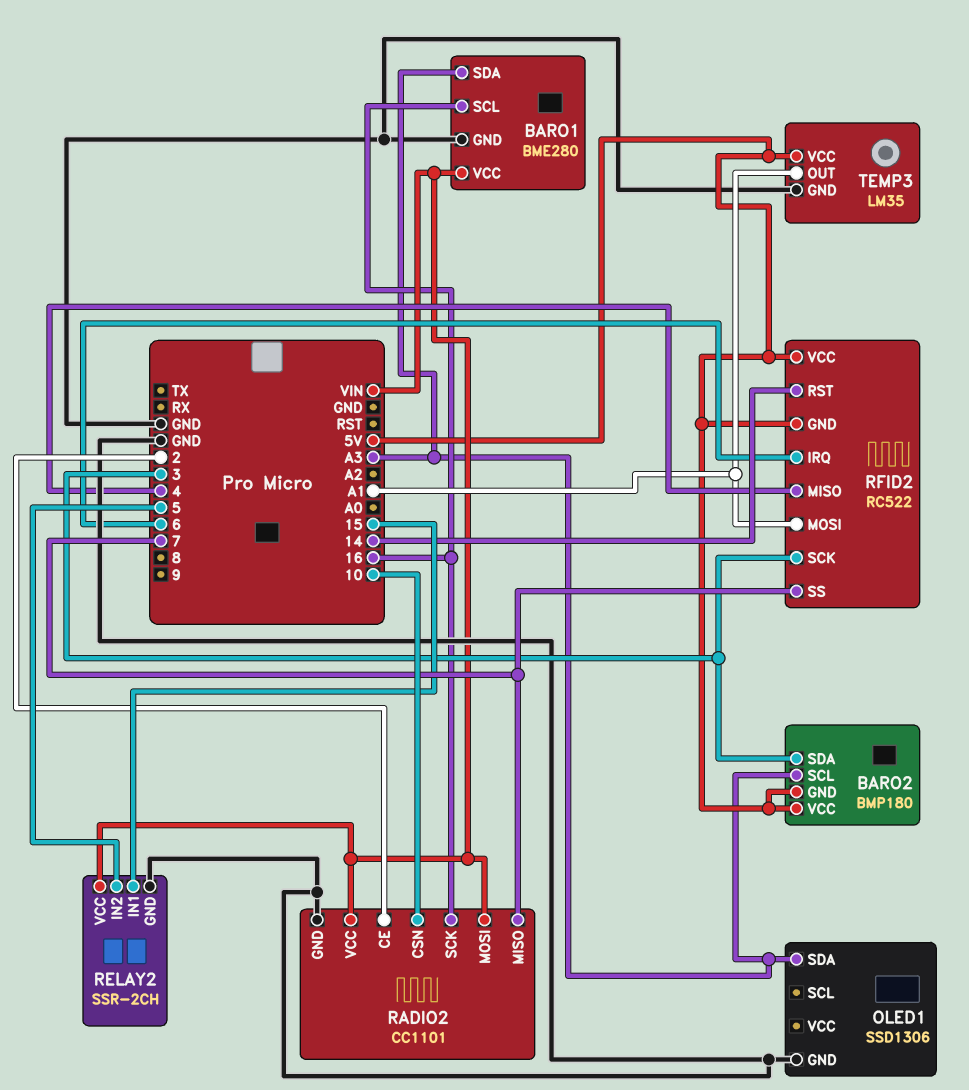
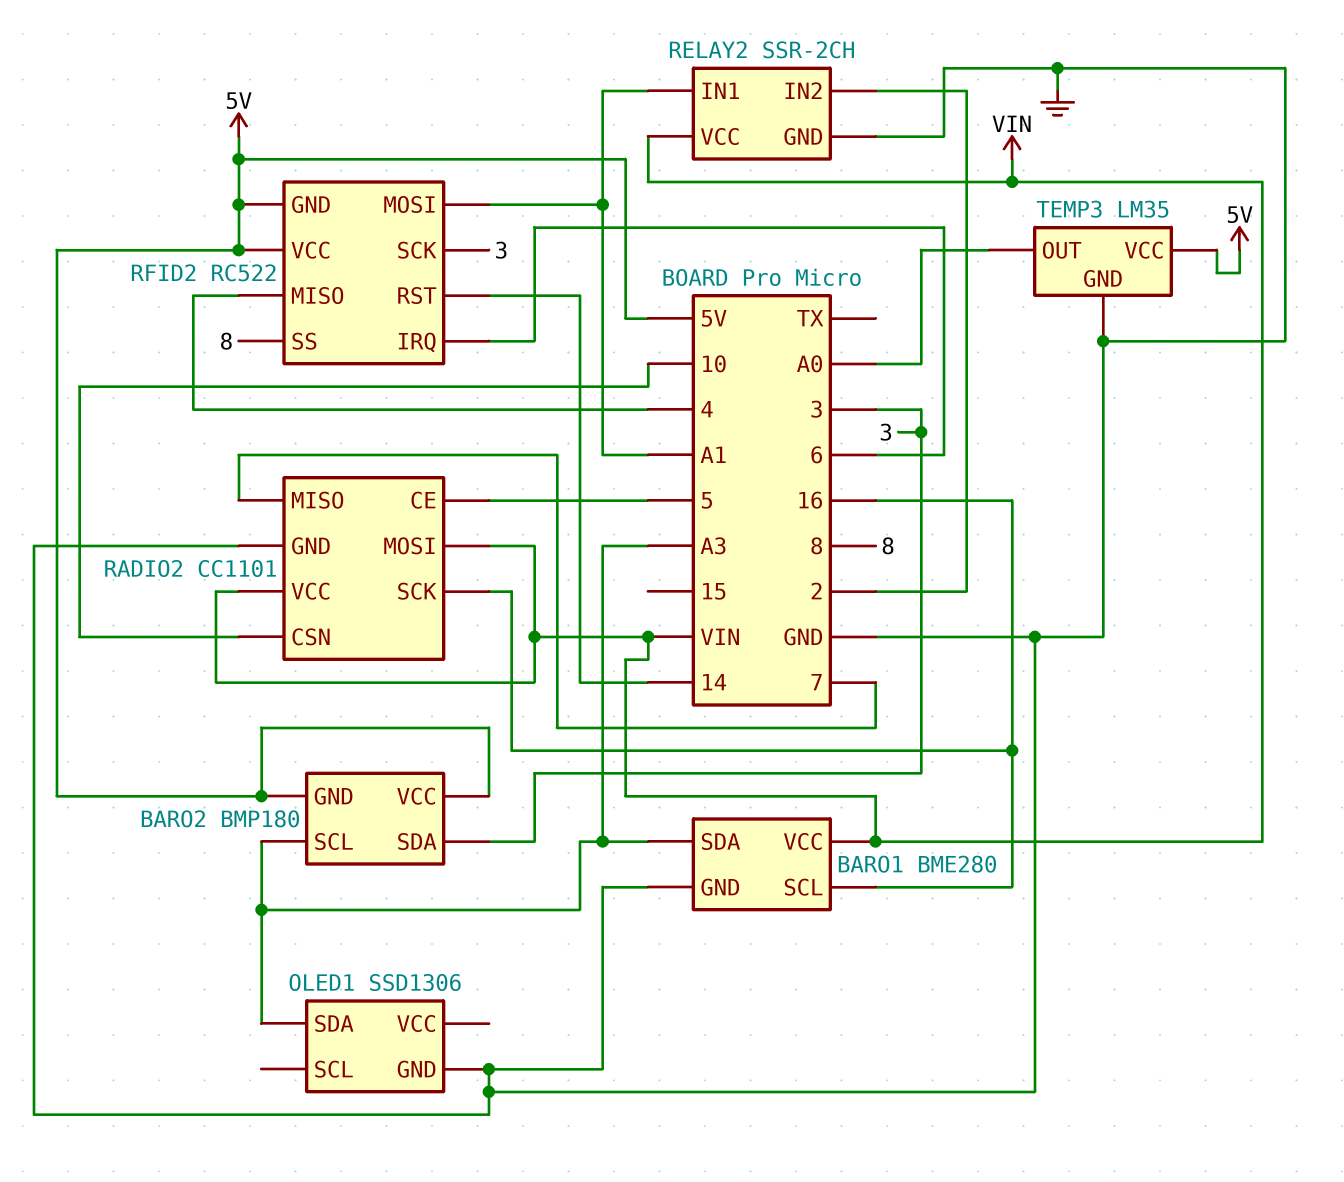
RADIO2 pin CE: 2 -> 5
RELAY2 pin IN1: 15 -> A1
RELAY2 pin IN2: 5 -> 2
RFID2 pin SS: 7 -> 8
TEMP3 pin OUT: A1 -> A0

